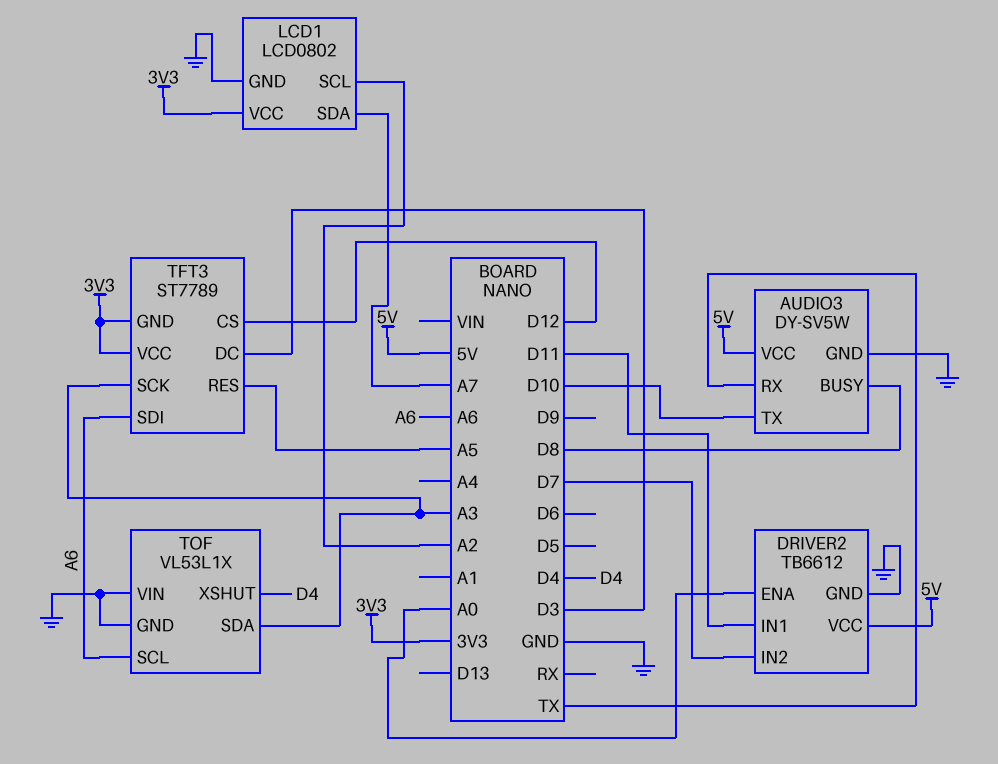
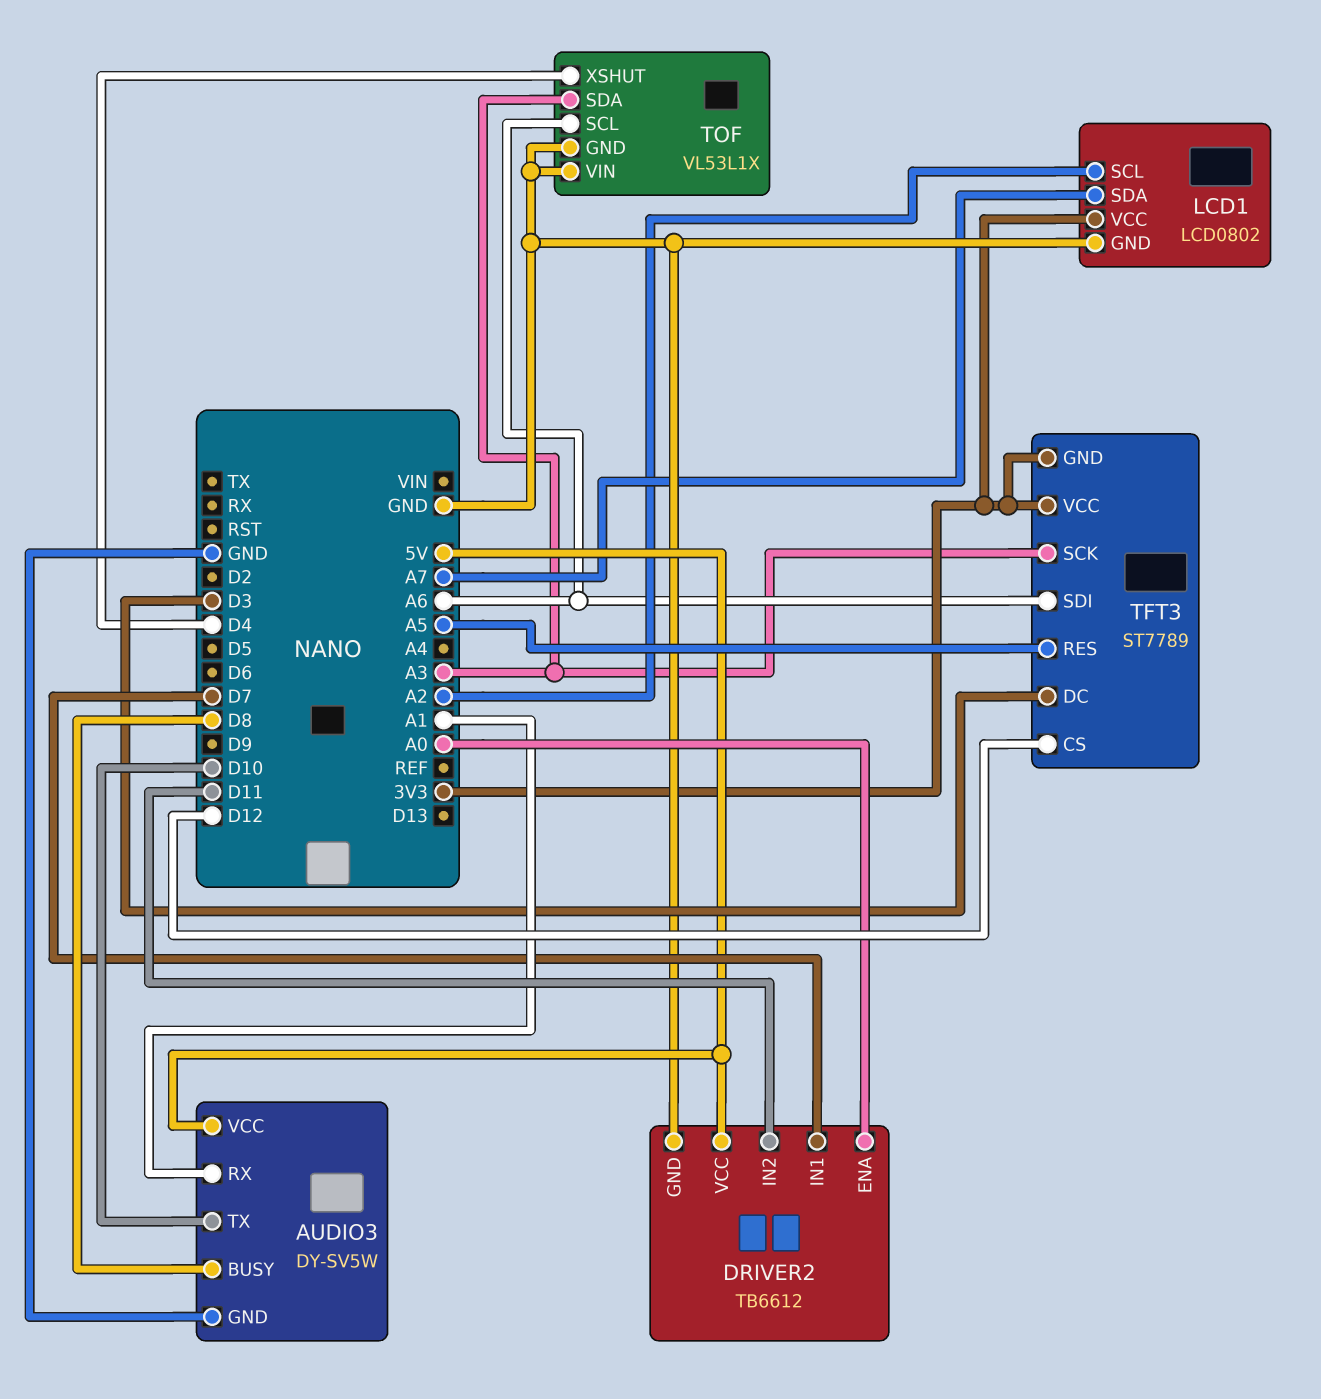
AUDIO3 pin RX: TX -> A1
DRIVER2 pin IN1: D11 -> D7
DRIVER2 pin IN2: D7 -> D11

